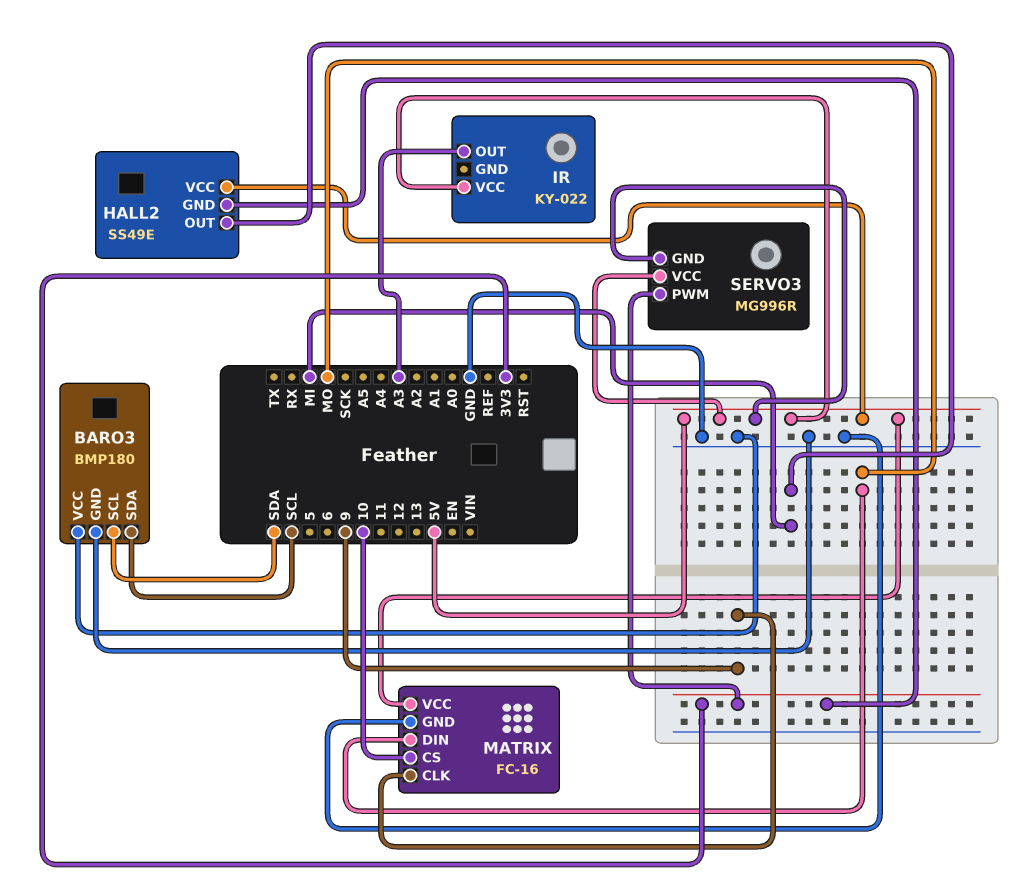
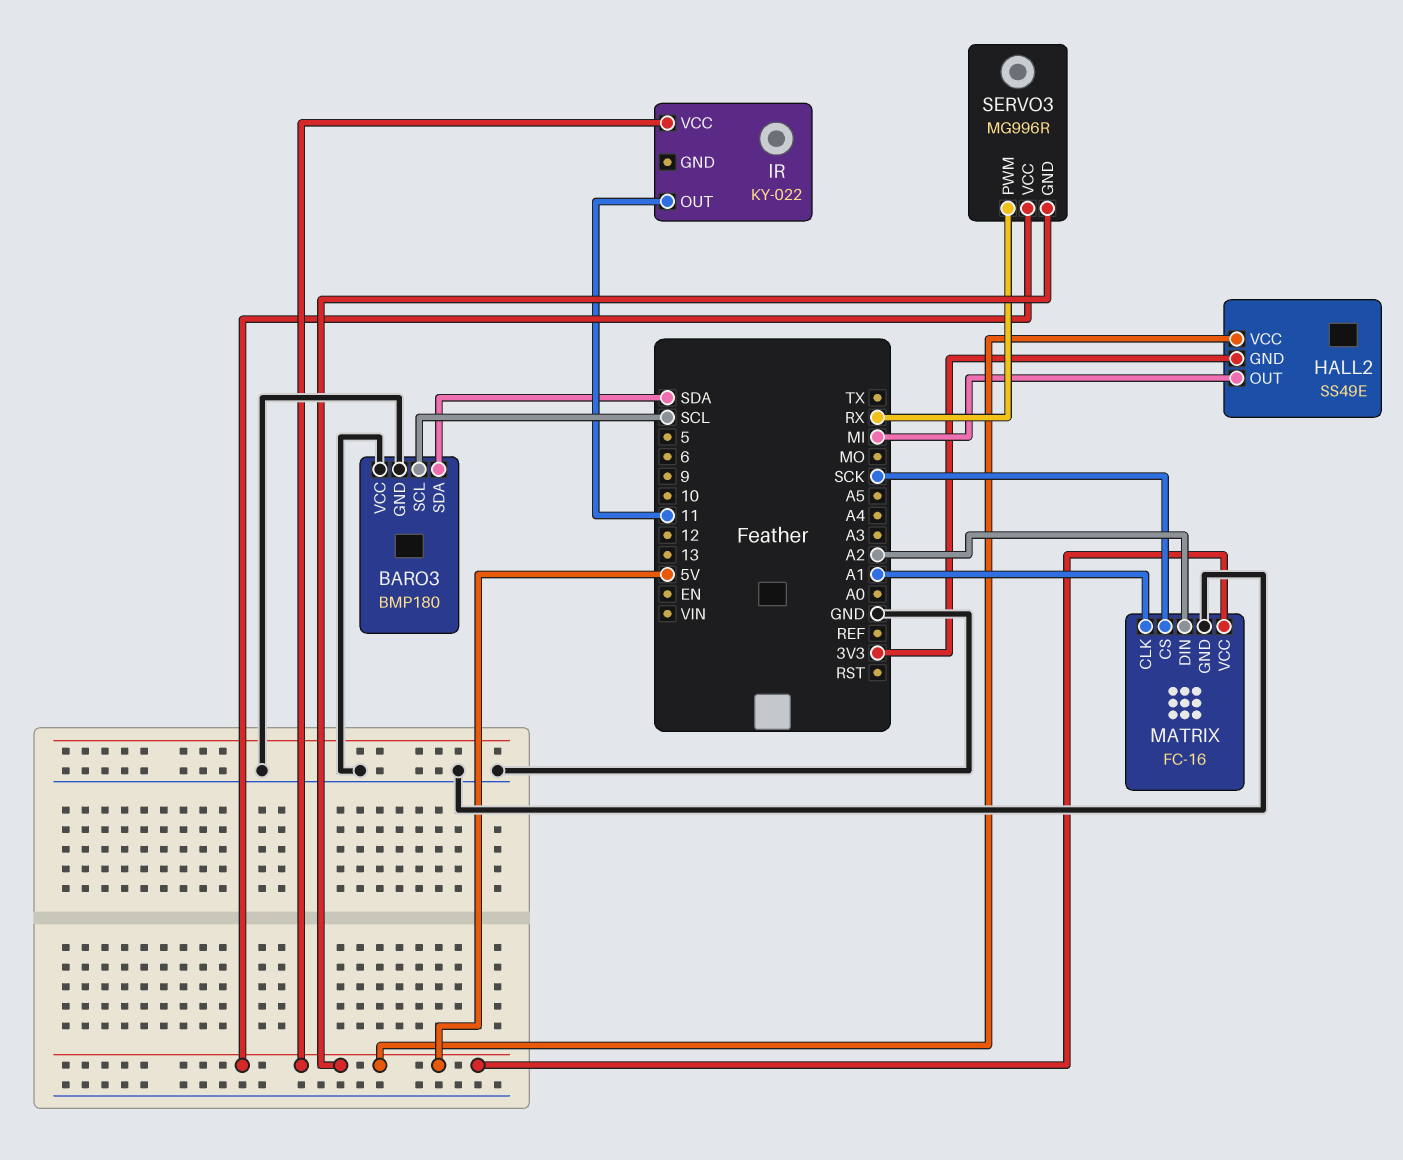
BARO3 pin SCL: SDA -> SCL
BARO3 pin SDA: SCL -> SDA
IR pin OUT: A3 -> 11
MATRIX pin CLK: 9 -> A1
MATRIX pin CS: 10 -> SCK
MATRIX pin DIN: MO -> A2
SERVO3 pin PWM: 3V3 -> RX

